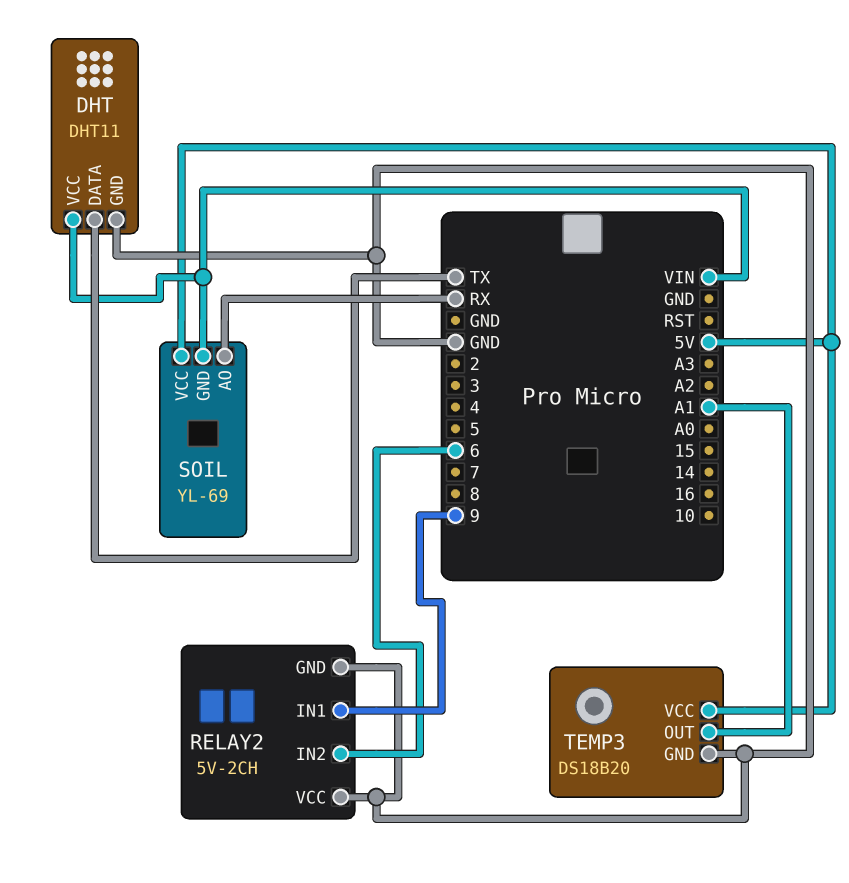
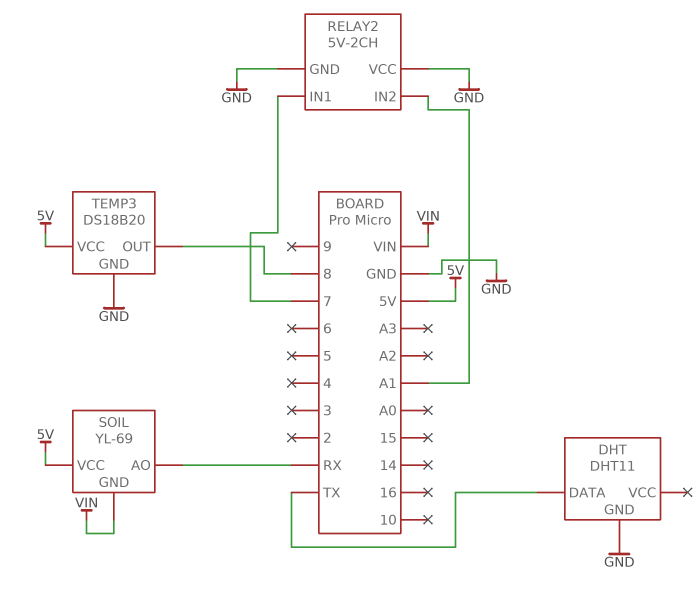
DHT pin VCC: VIN -> none
RELAY2 pin IN1: 9 -> 7
RELAY2 pin IN2: 6 -> A1
TEMP3 pin OUT: A1 -> 8

